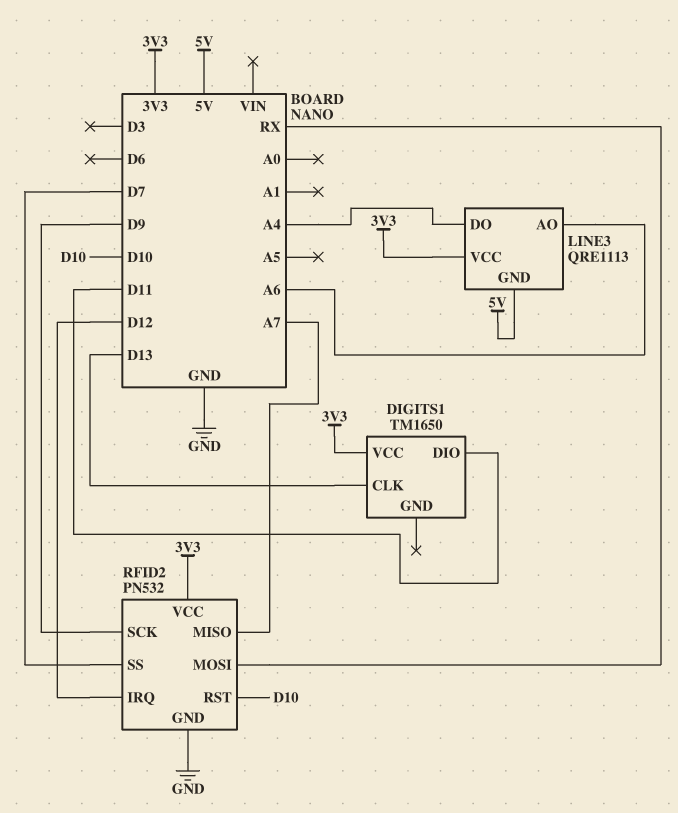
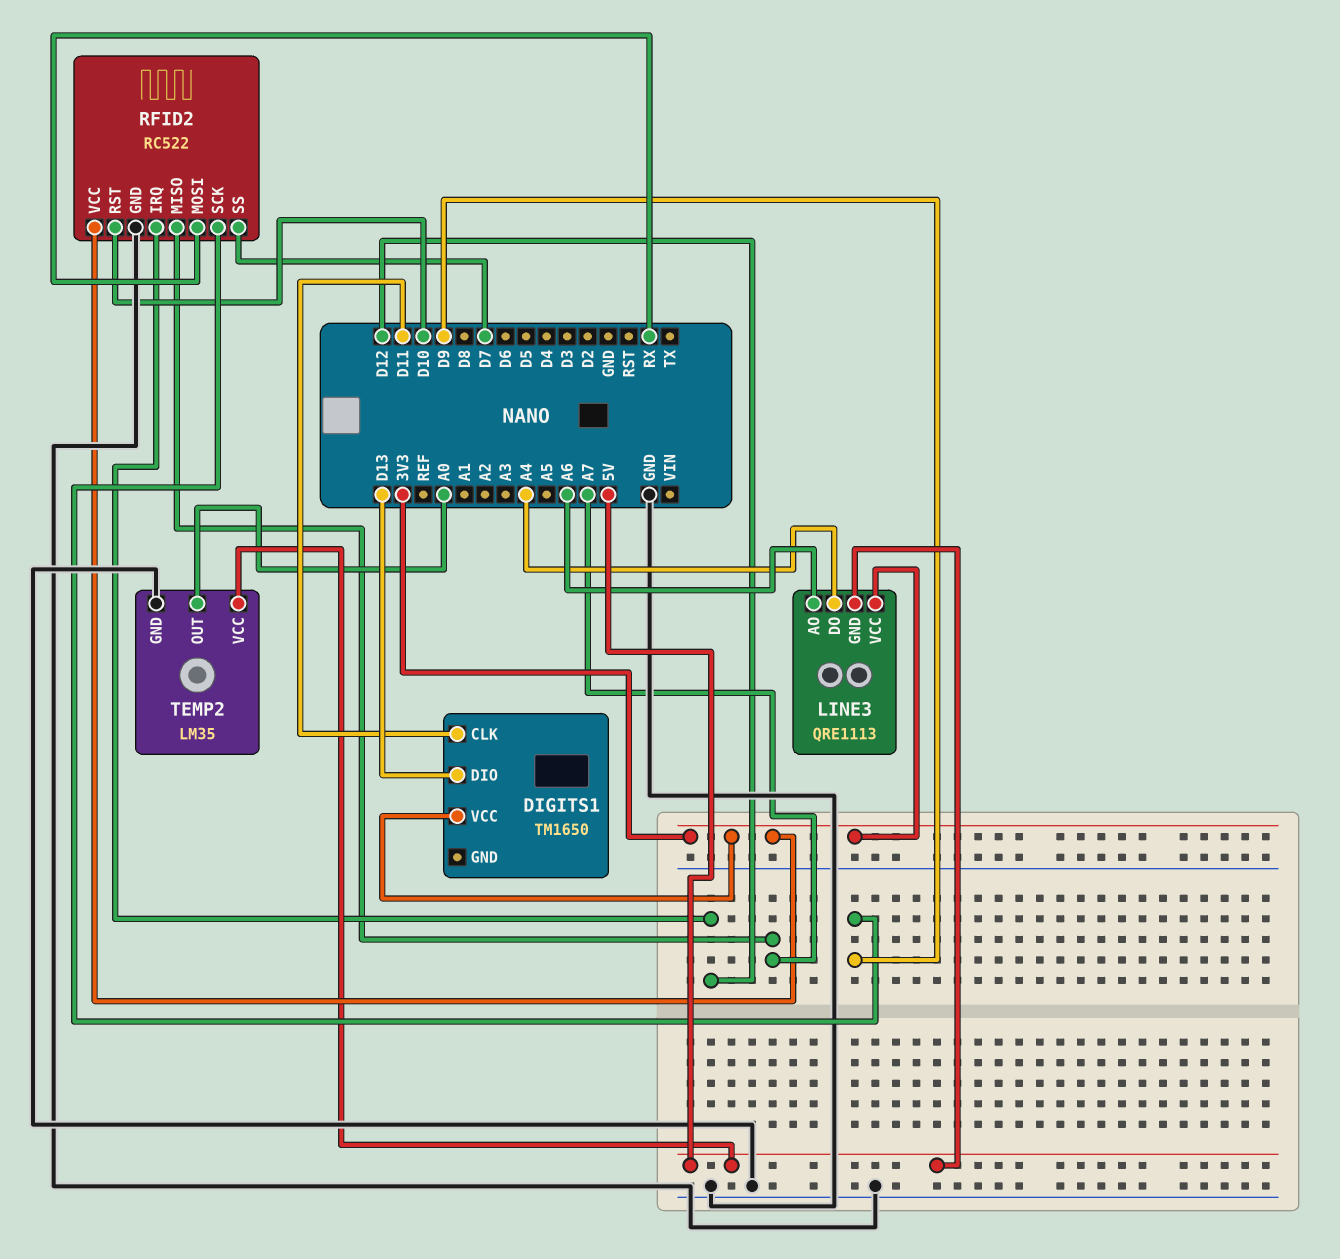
DIGITS1 pin CLK: D13 -> D11
DIGITS1 pin DIO: D11 -> D13
RFID2: PN532 -> RC522
TEMP2: none -> LM35
TEMP2 pin GND: none -> GND
TEMP2 pin OUT: none -> A0
TEMP2 pin VCC: none -> 5V

